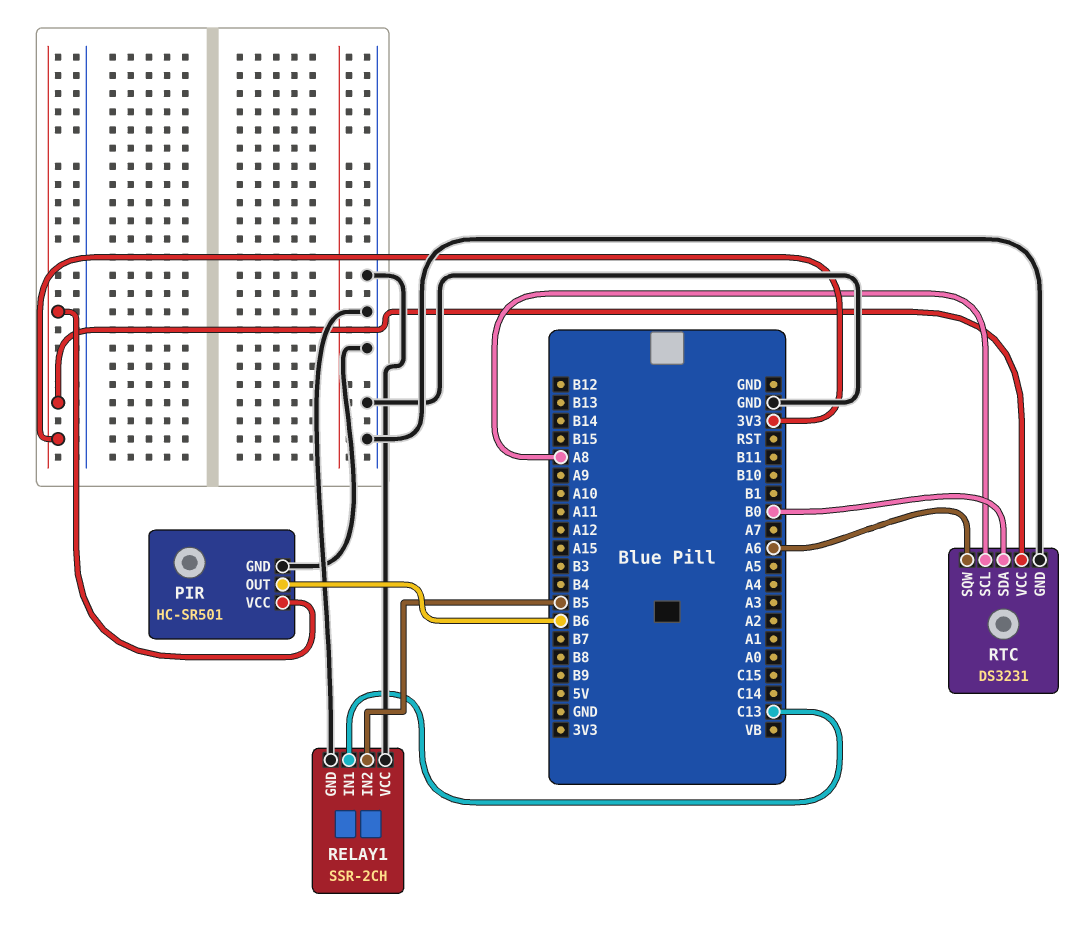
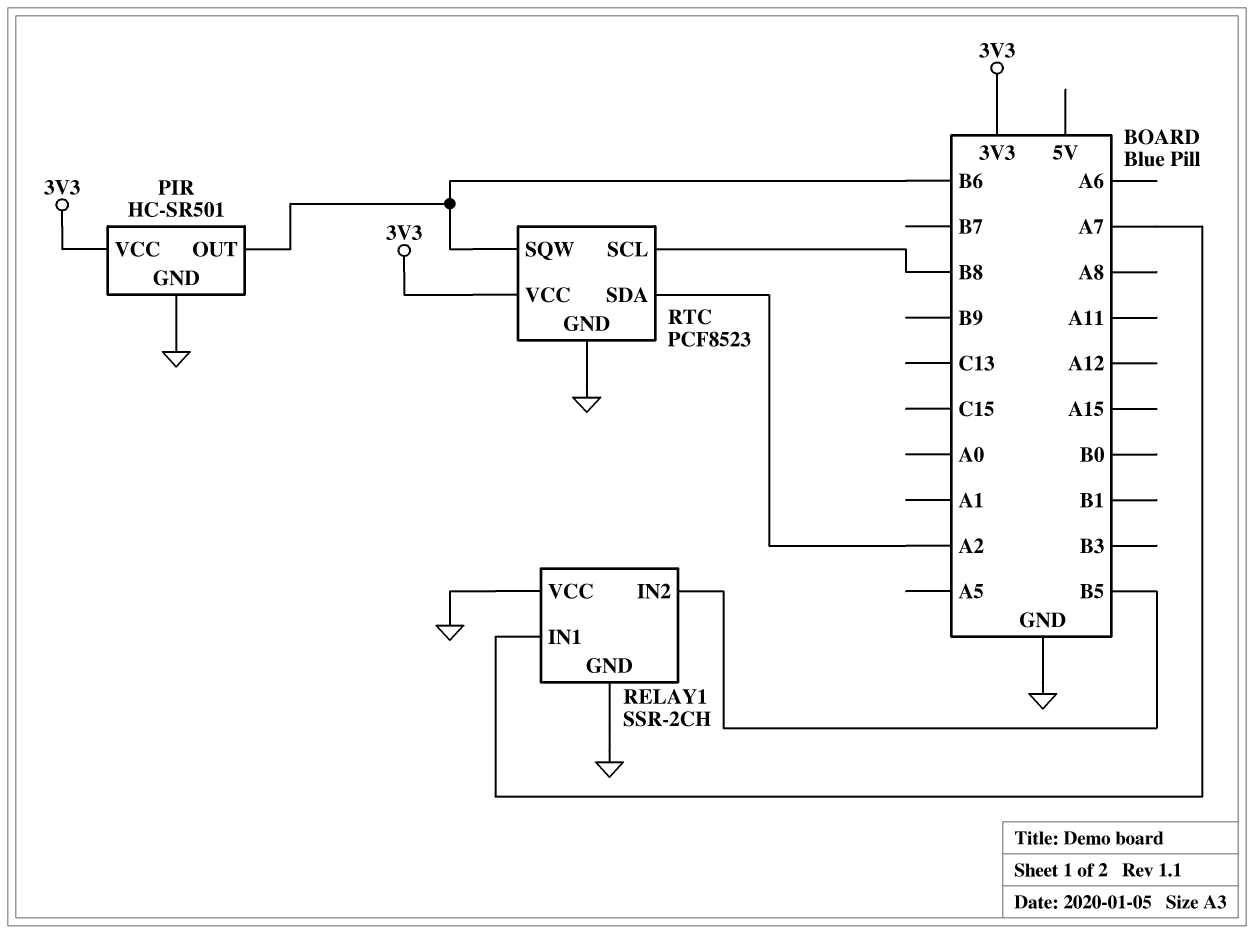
RELAY1 pin IN1: C13 -> A7
RTC: DS3231 -> PCF8523
RTC pin SCL: A8 -> B8
RTC pin SDA: B0 -> A2
RTC pin SQW: A6 -> B6

